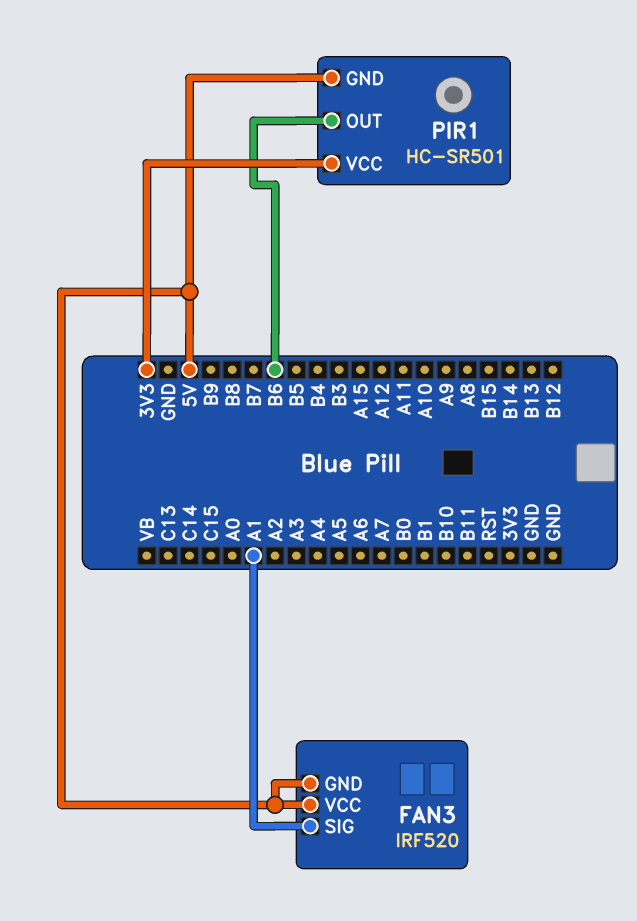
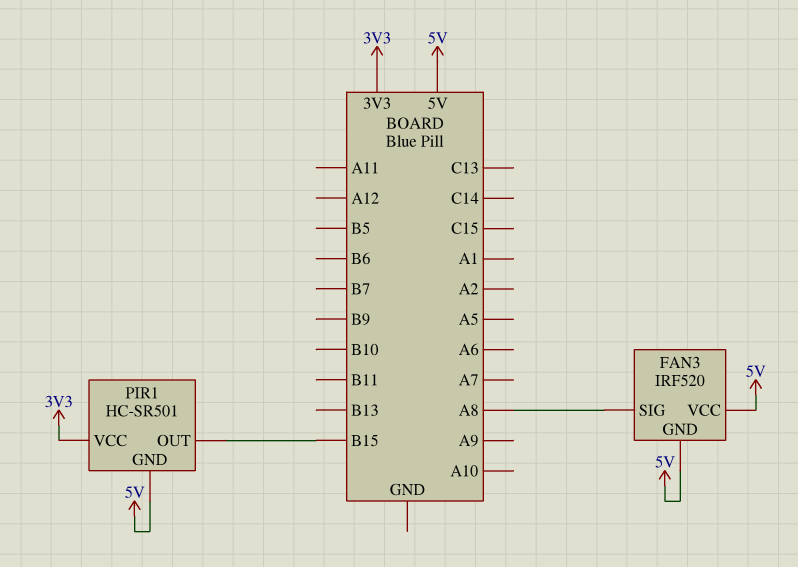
FAN3 pin SIG: A1 -> A8
PIR1 pin OUT: B6 -> B15

